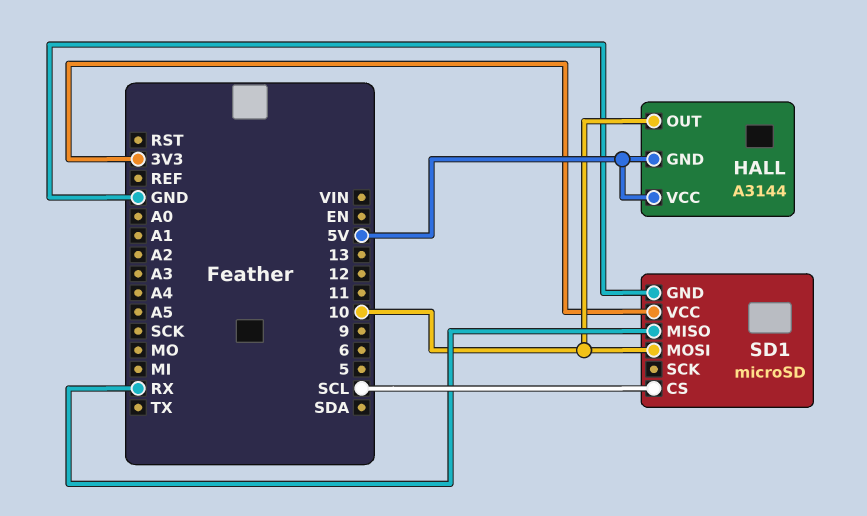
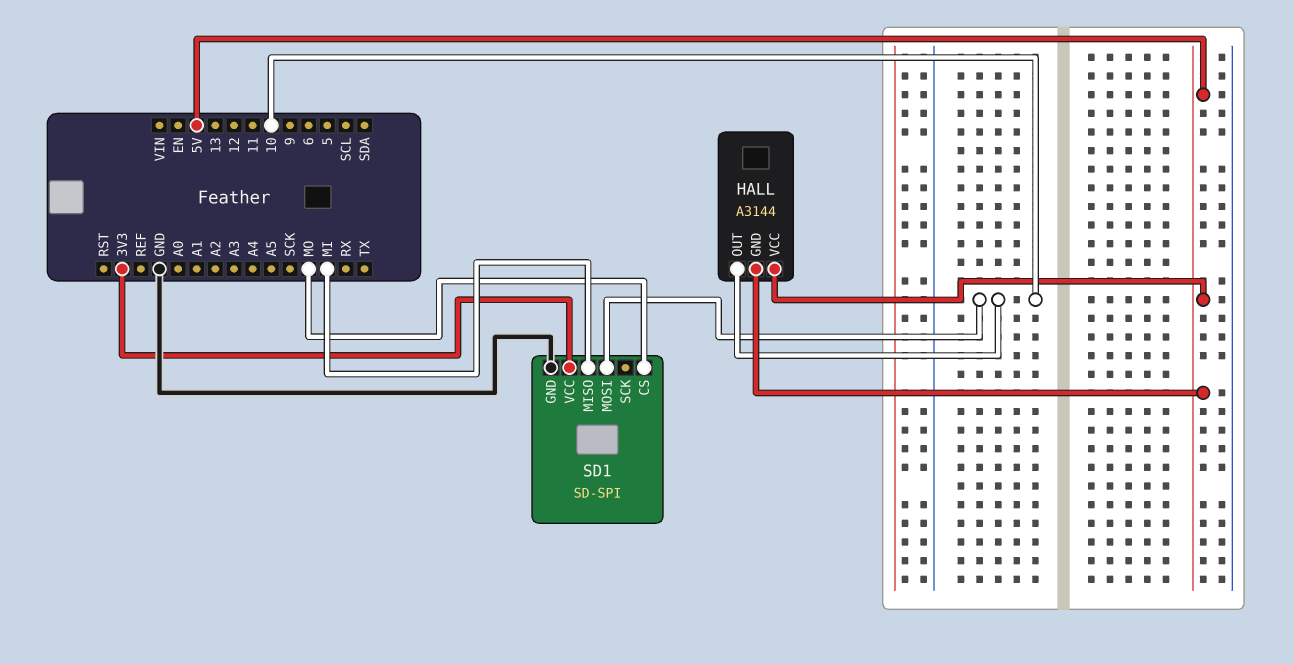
SD1: microSD -> SD-SPI
SD1 pin CS: SCL -> MO
SD1 pin MISO: RX -> MI

